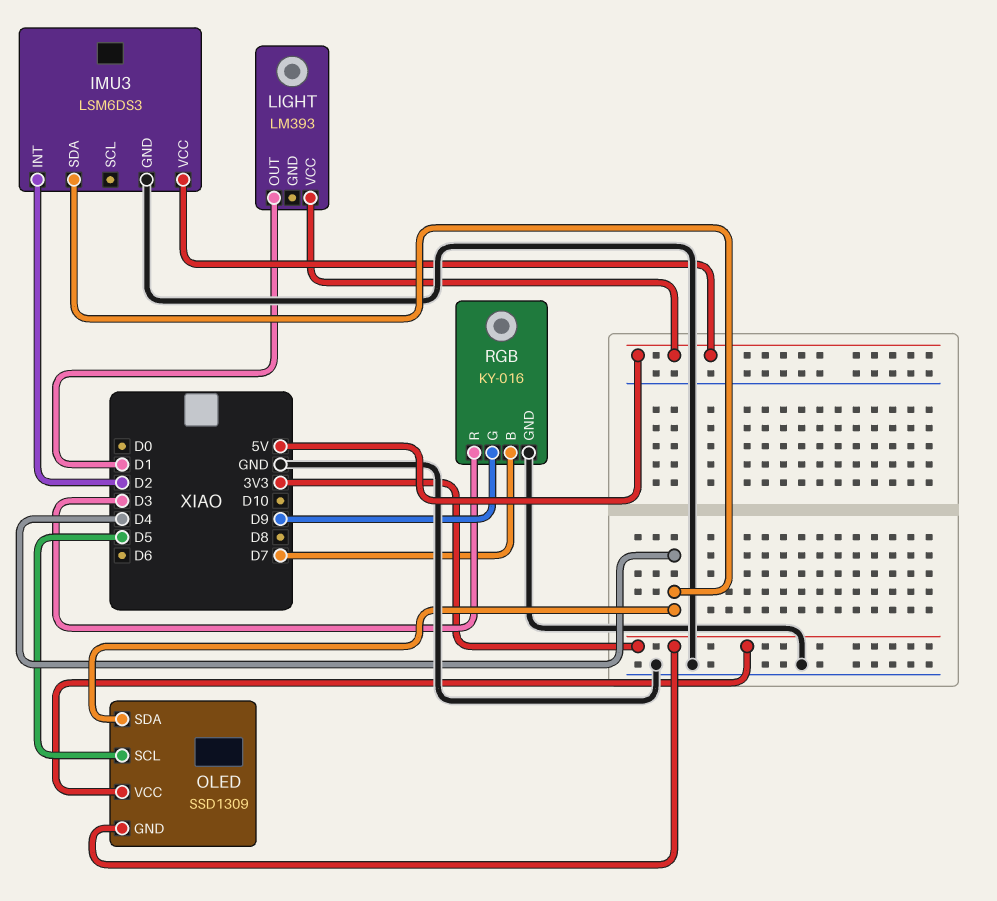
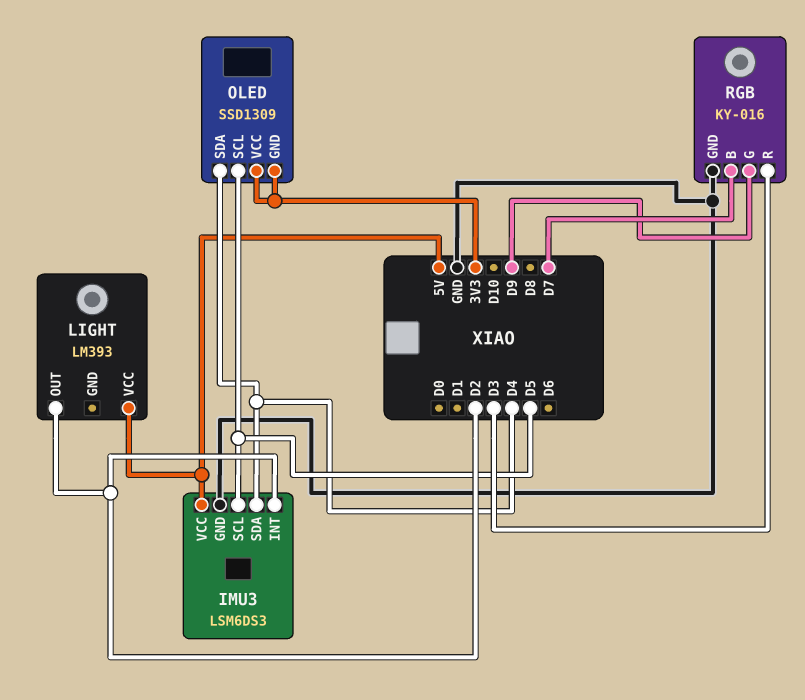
IMU3 pin SCL: none -> D5
LIGHT pin OUT: D1 -> D2

